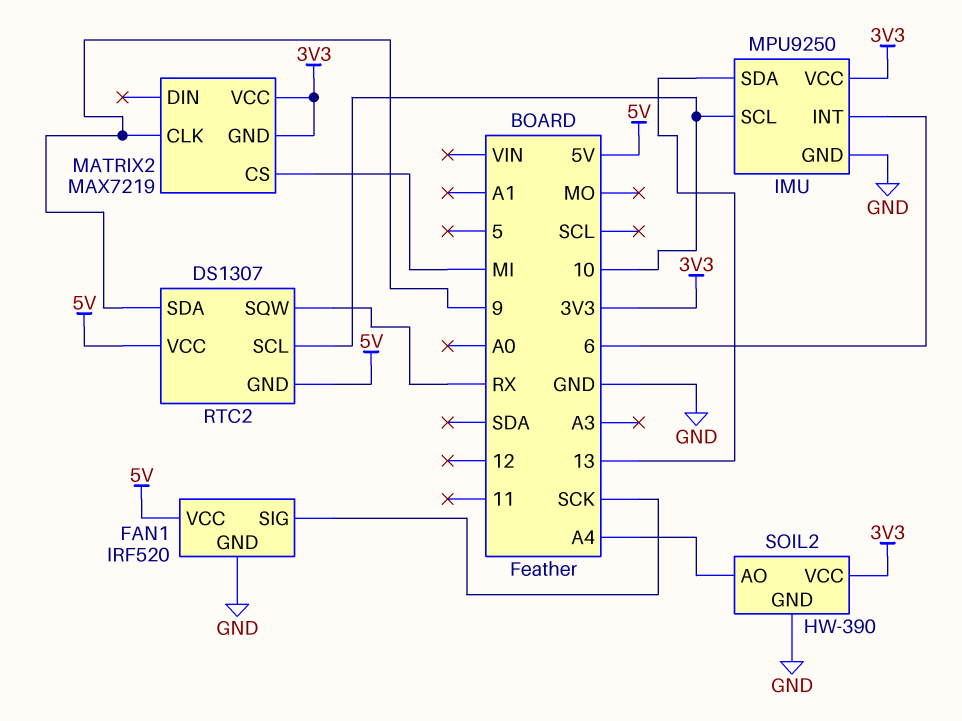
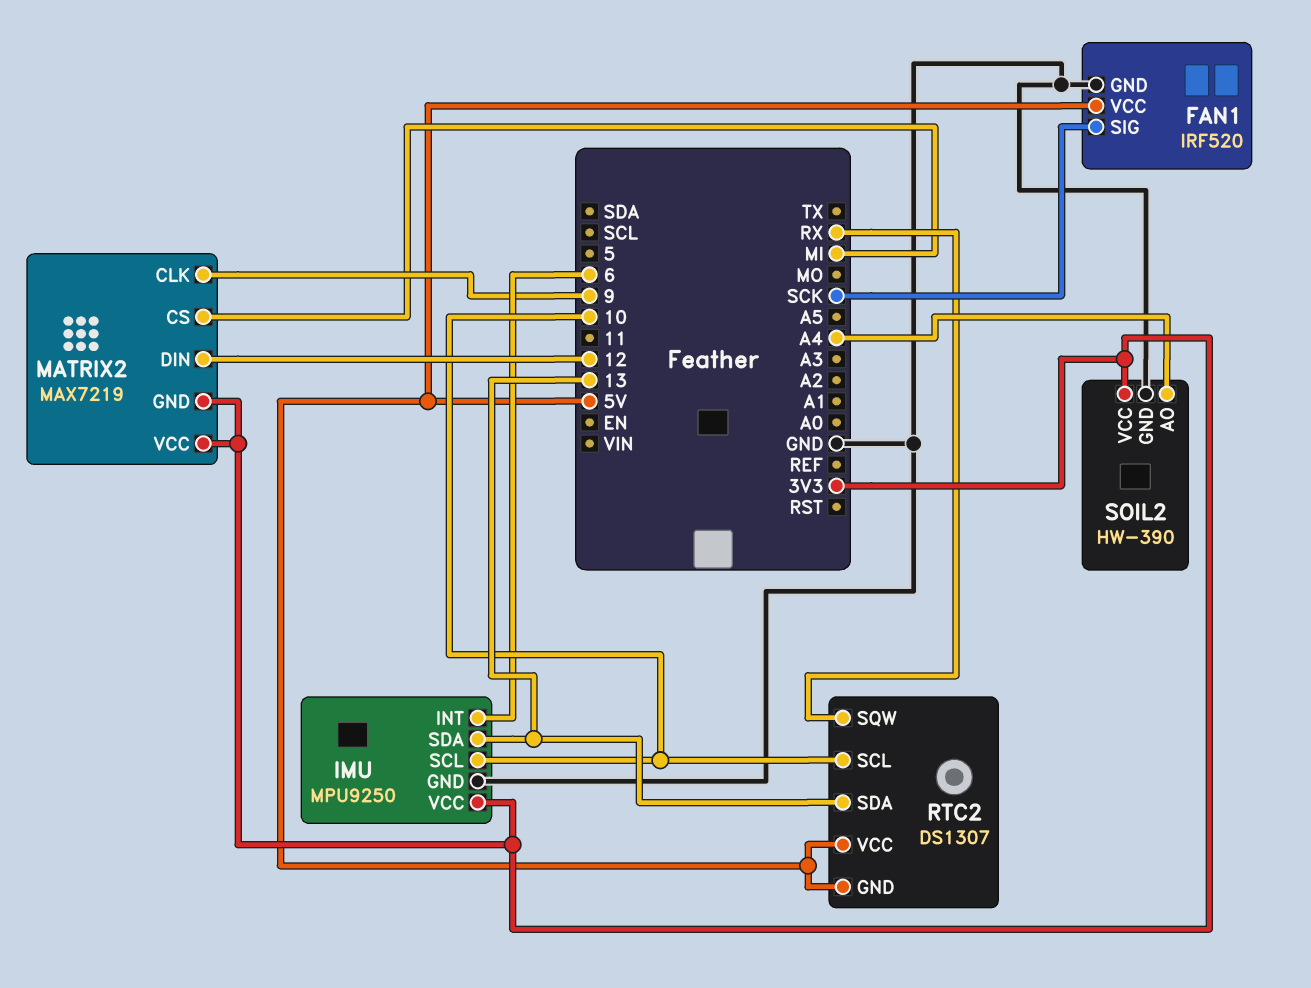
MATRIX2 pin DIN: none -> 12
RTC2 pin SDA: 9 -> 13

